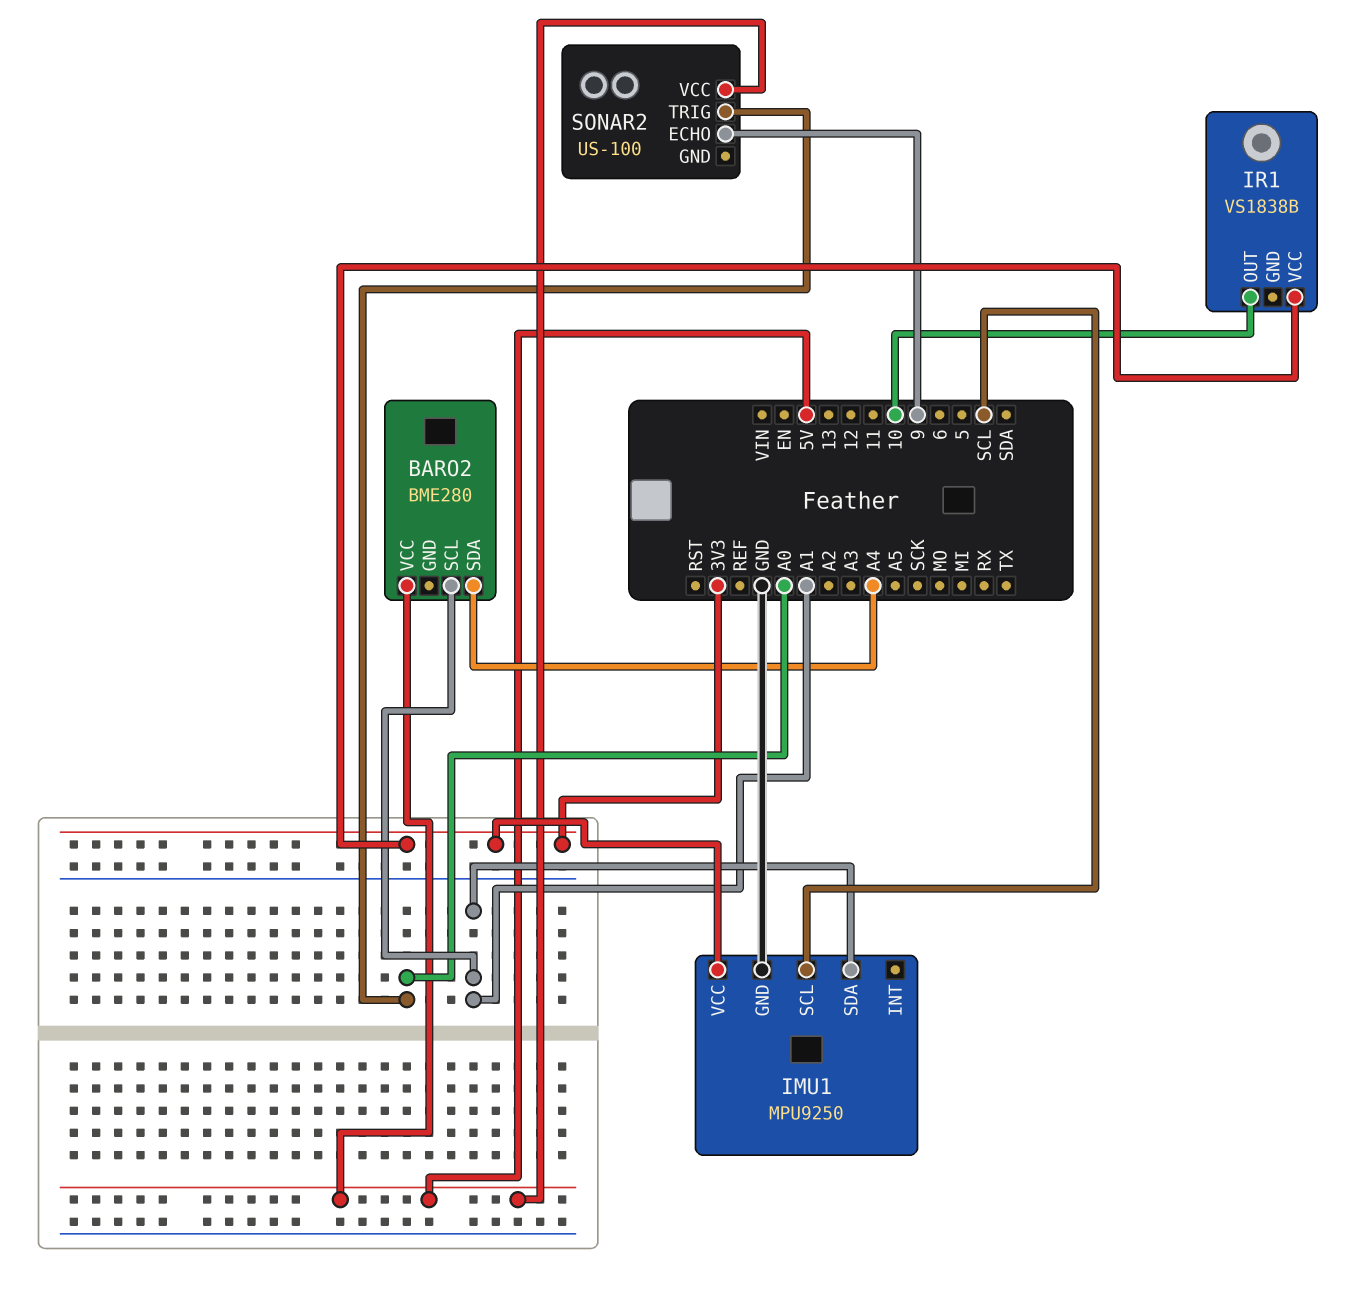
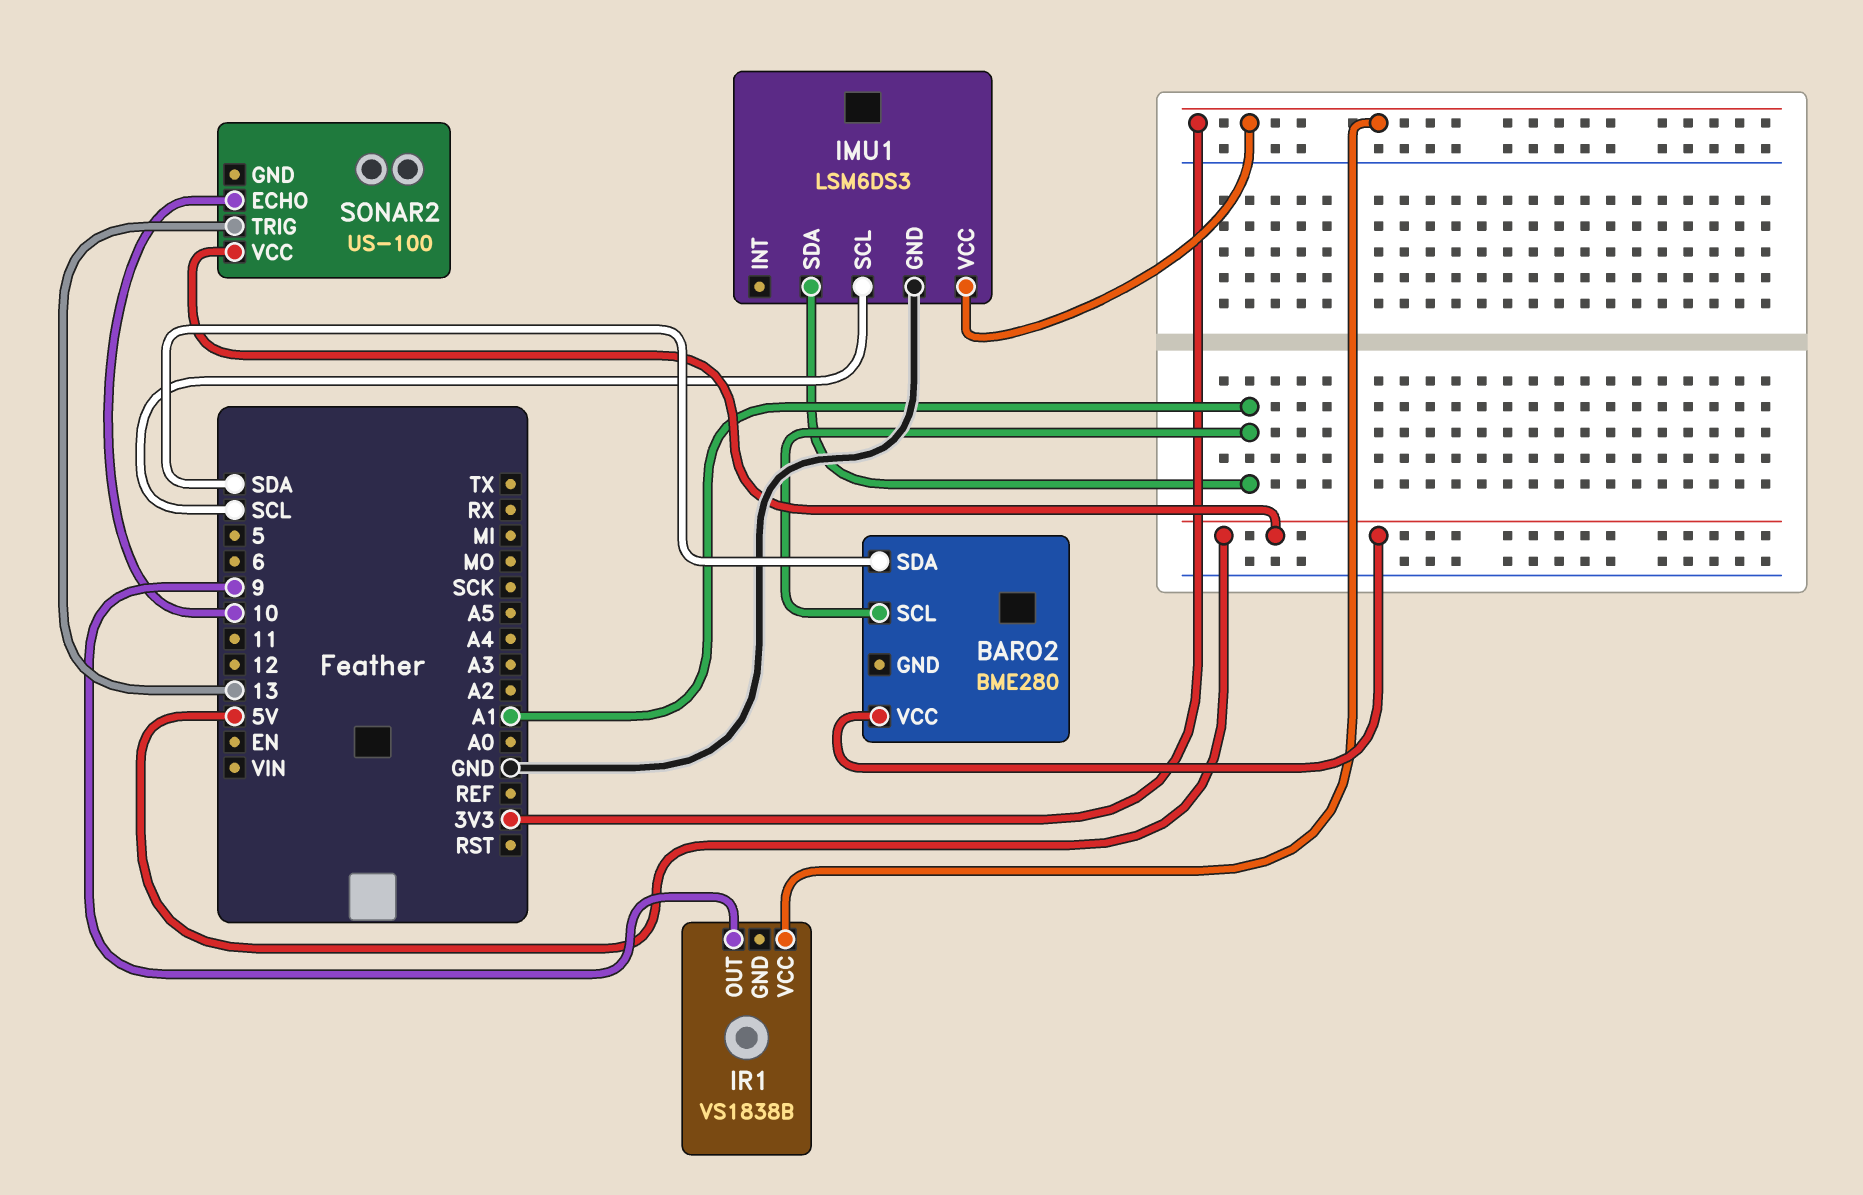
BARO2 pin SDA: A4 -> SDA
IMU1: MPU9250 -> LSM6DS3
IR1 pin OUT: 10 -> 9
SONAR2 pin ECHO: 9 -> 10
SONAR2 pin TRIG: A0 -> 13

